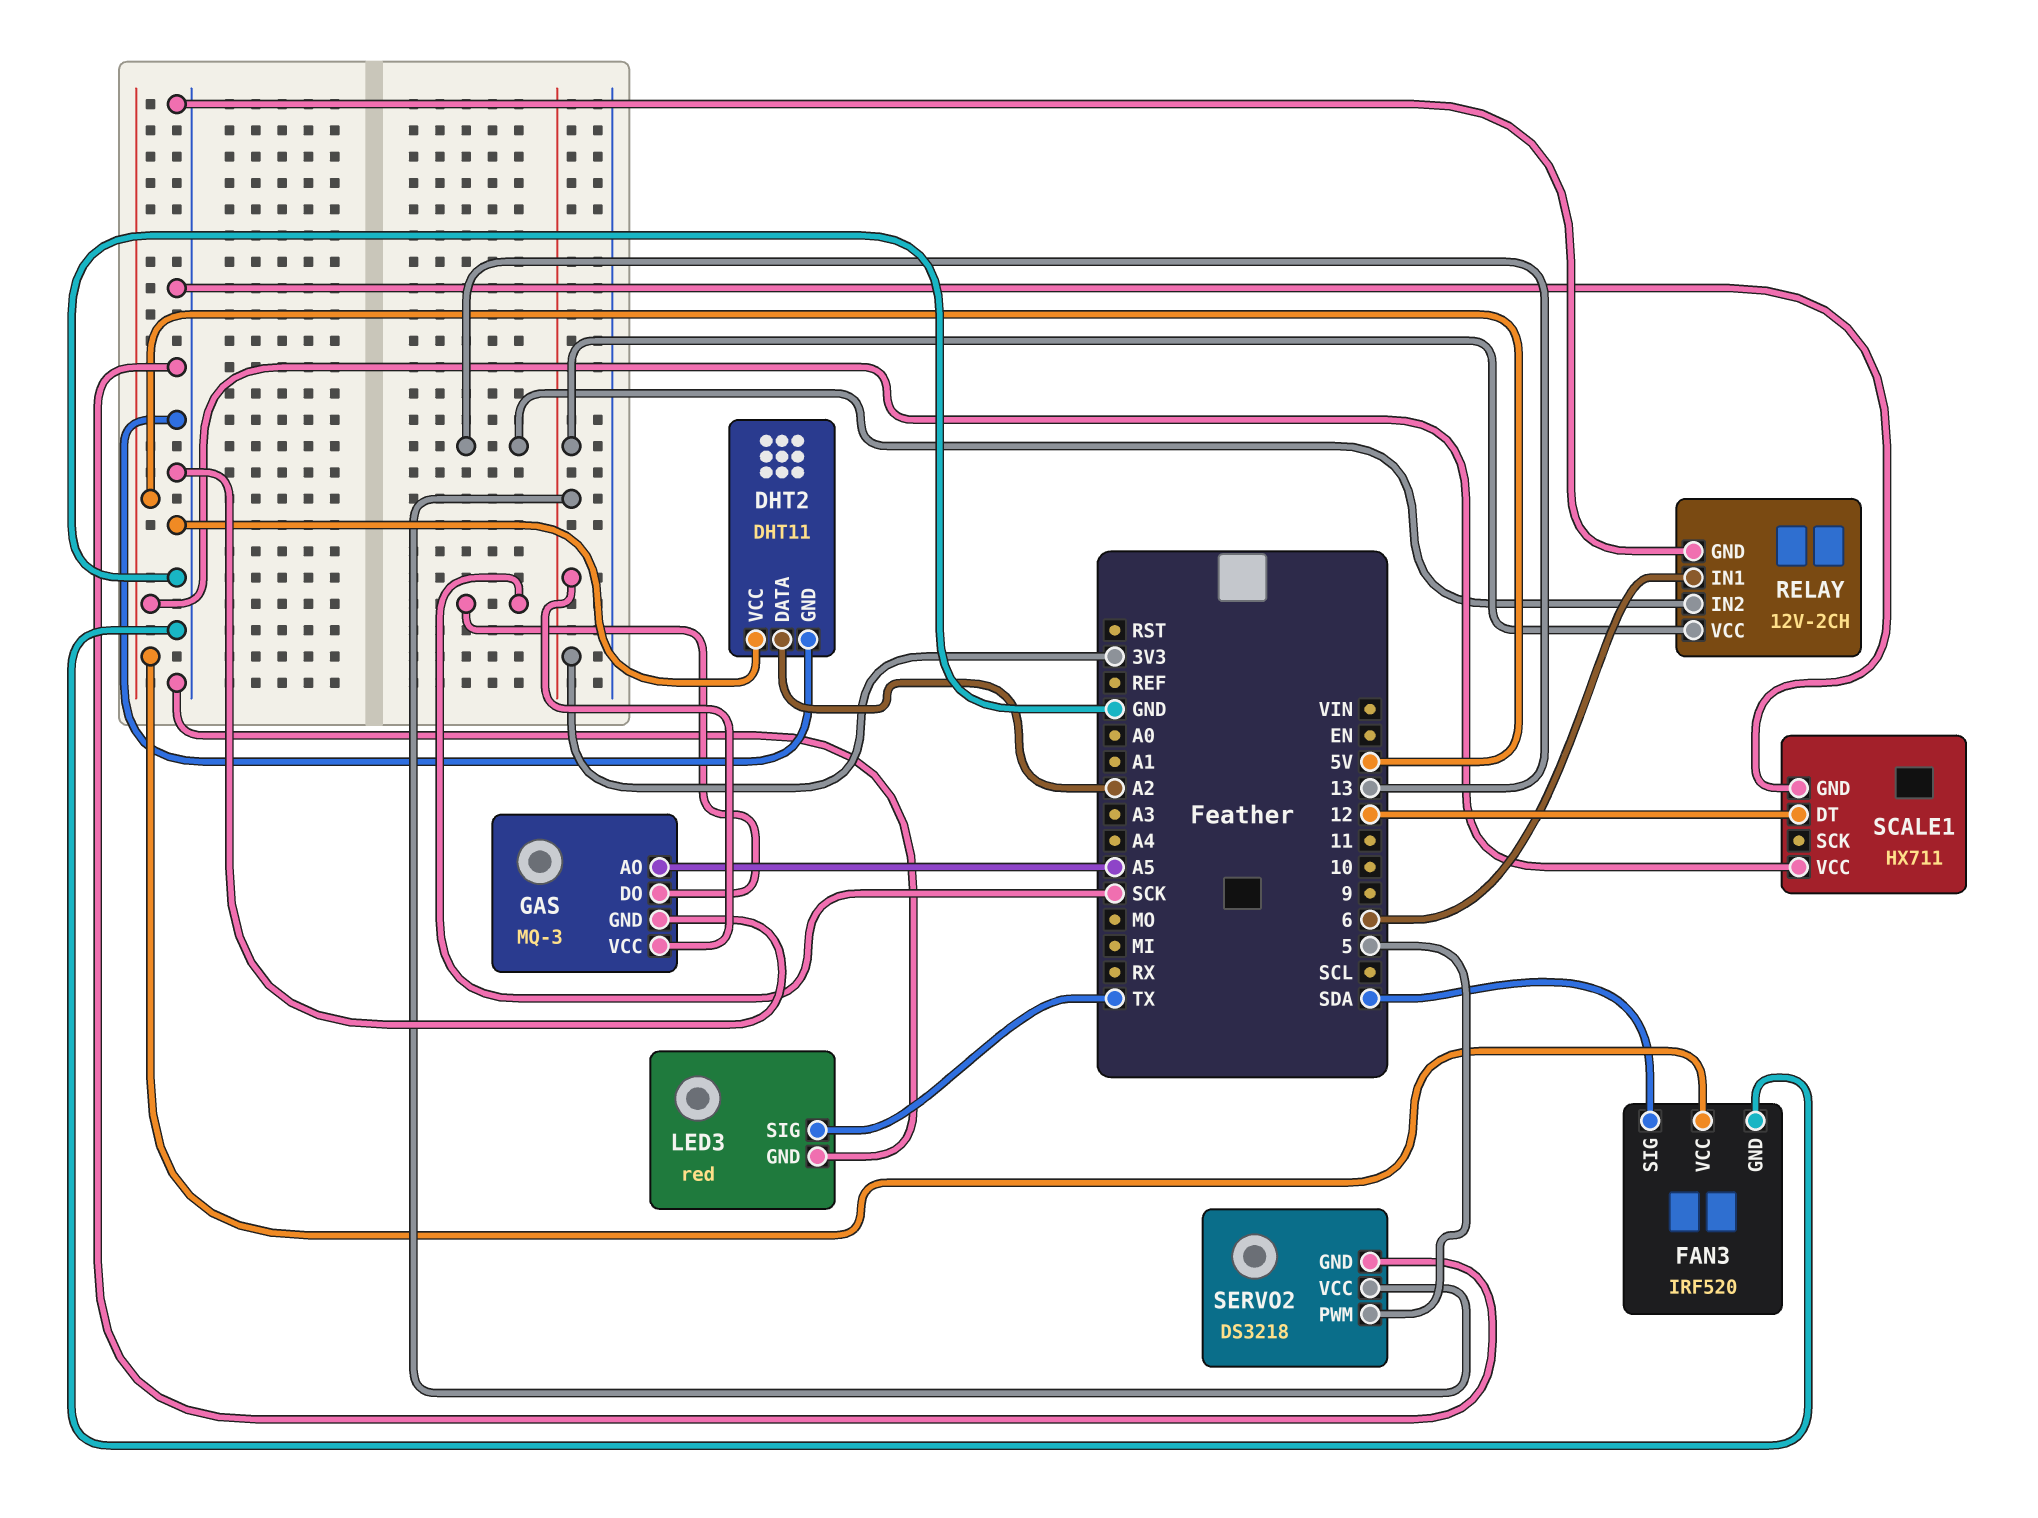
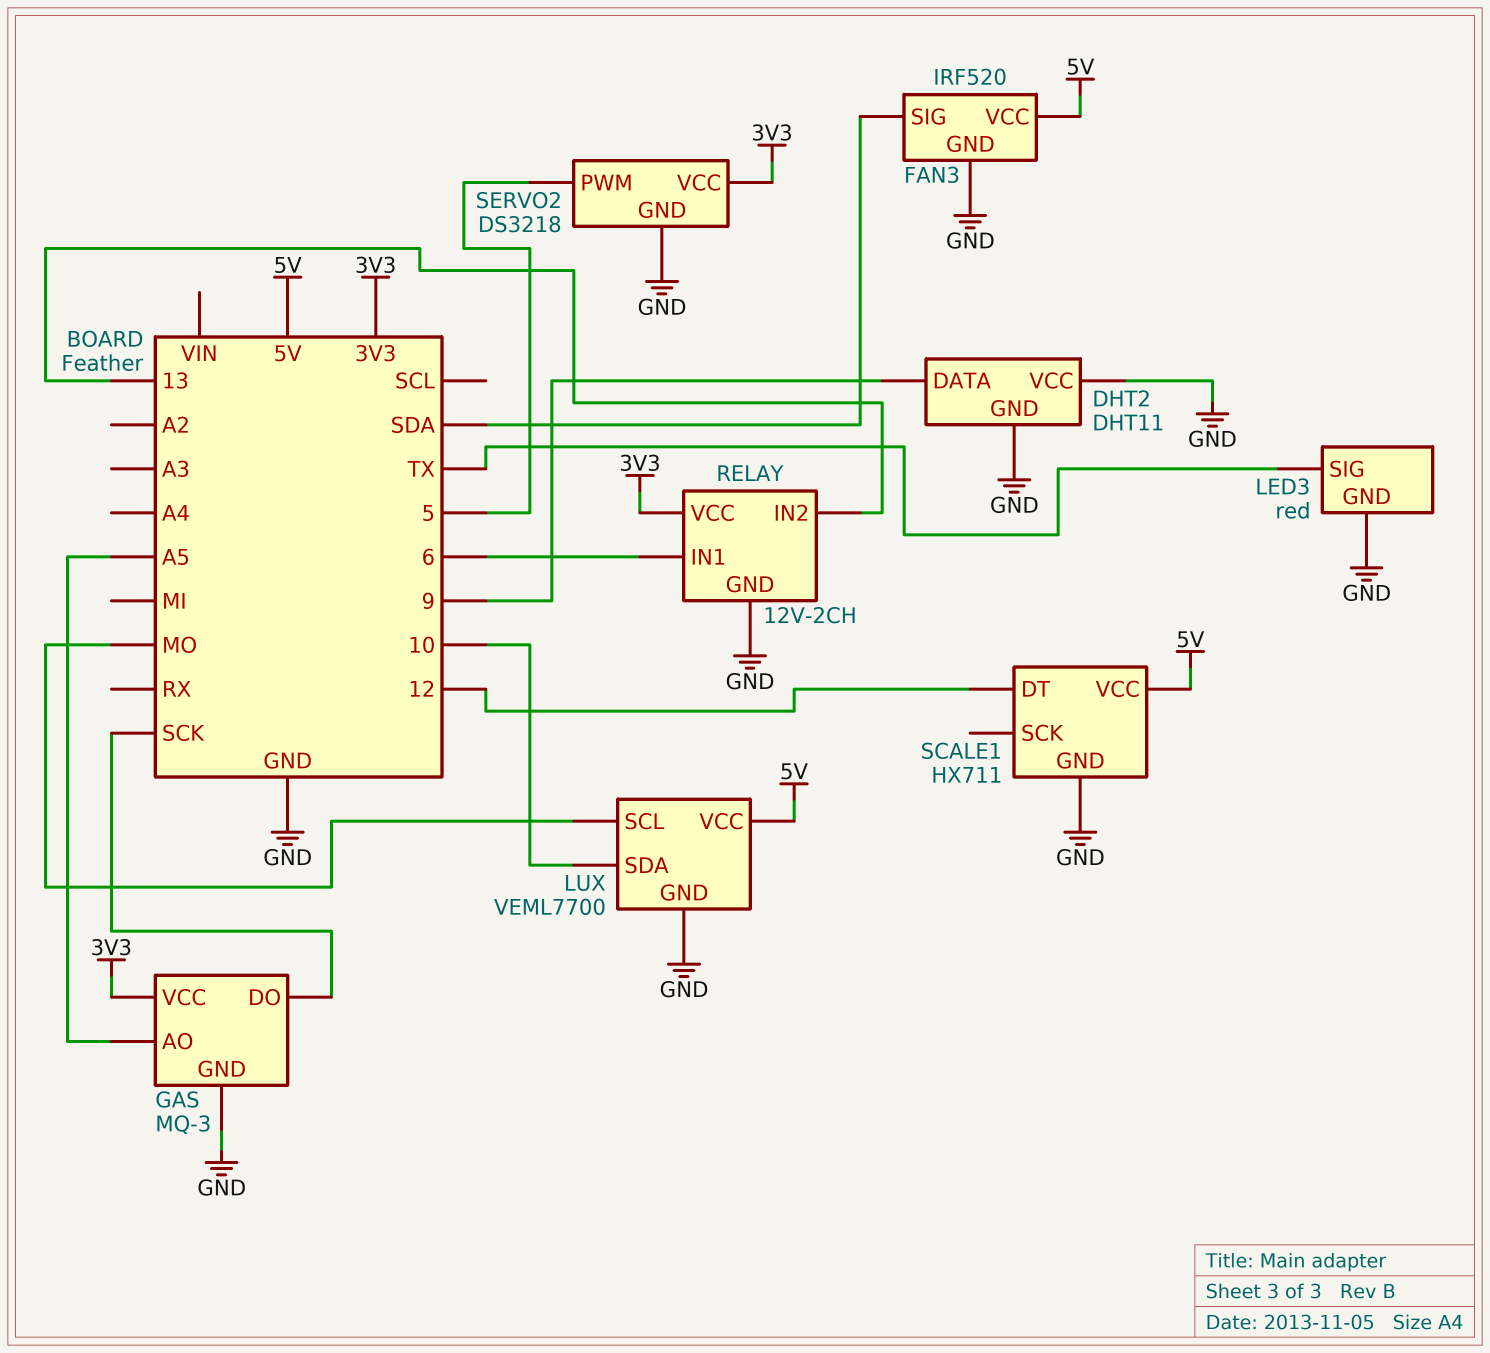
DHT2 pin DATA: A2 -> 9
LUX: none -> VEML7700
LUX pin GND: none -> GND
LUX pin SCL: none -> MO
LUX pin SDA: none -> 10
LUX pin VCC: none -> 5V

